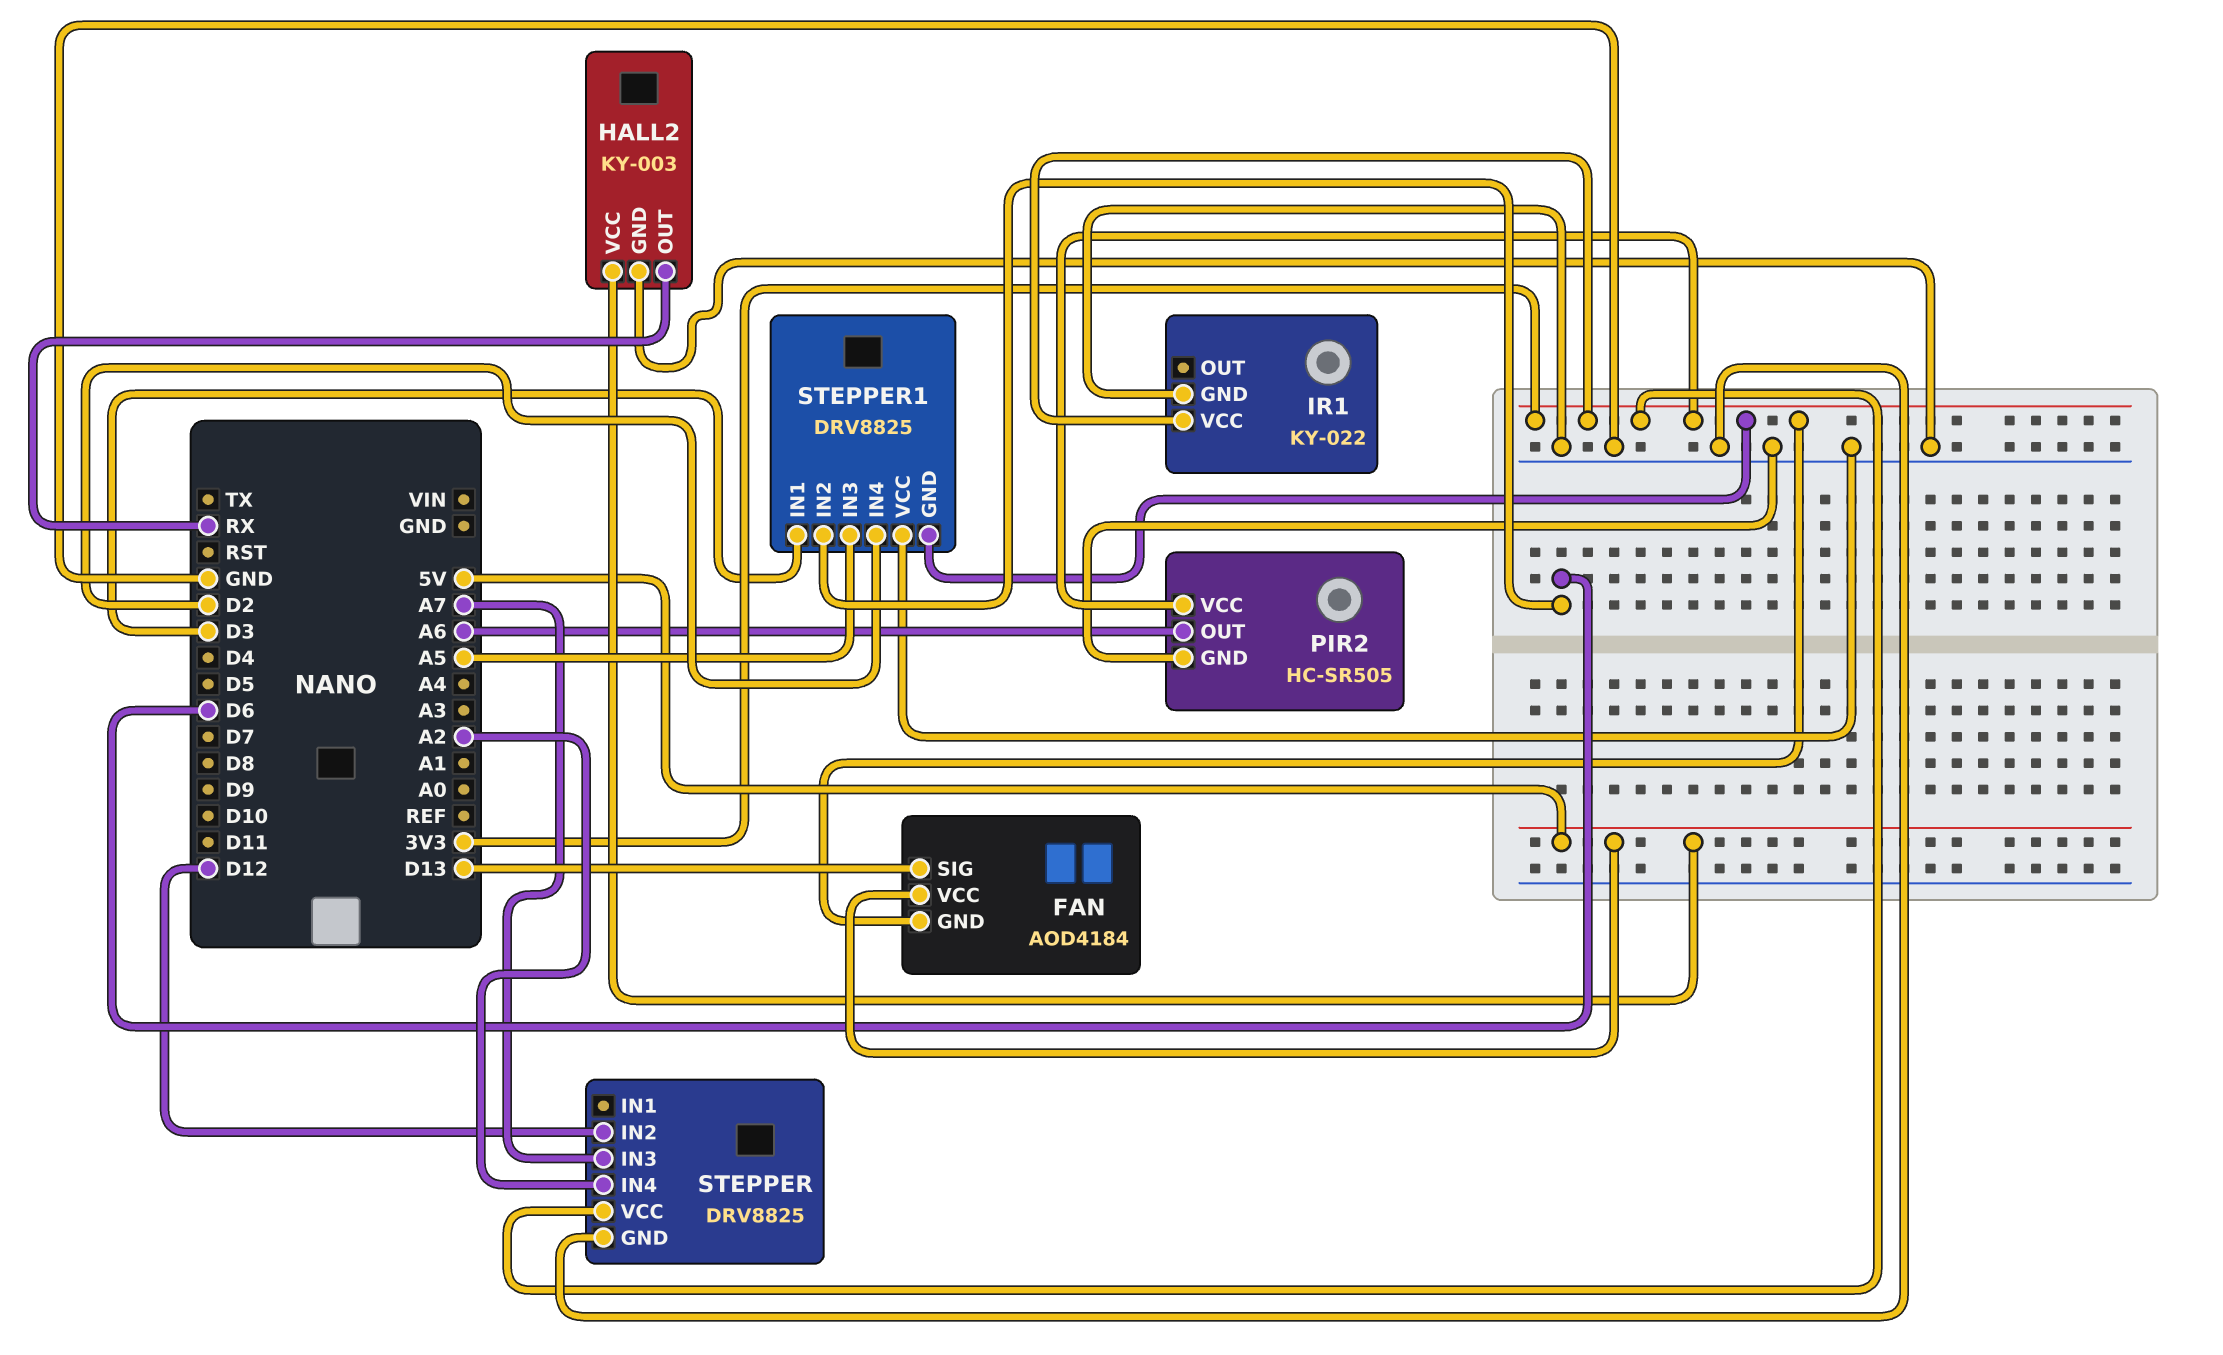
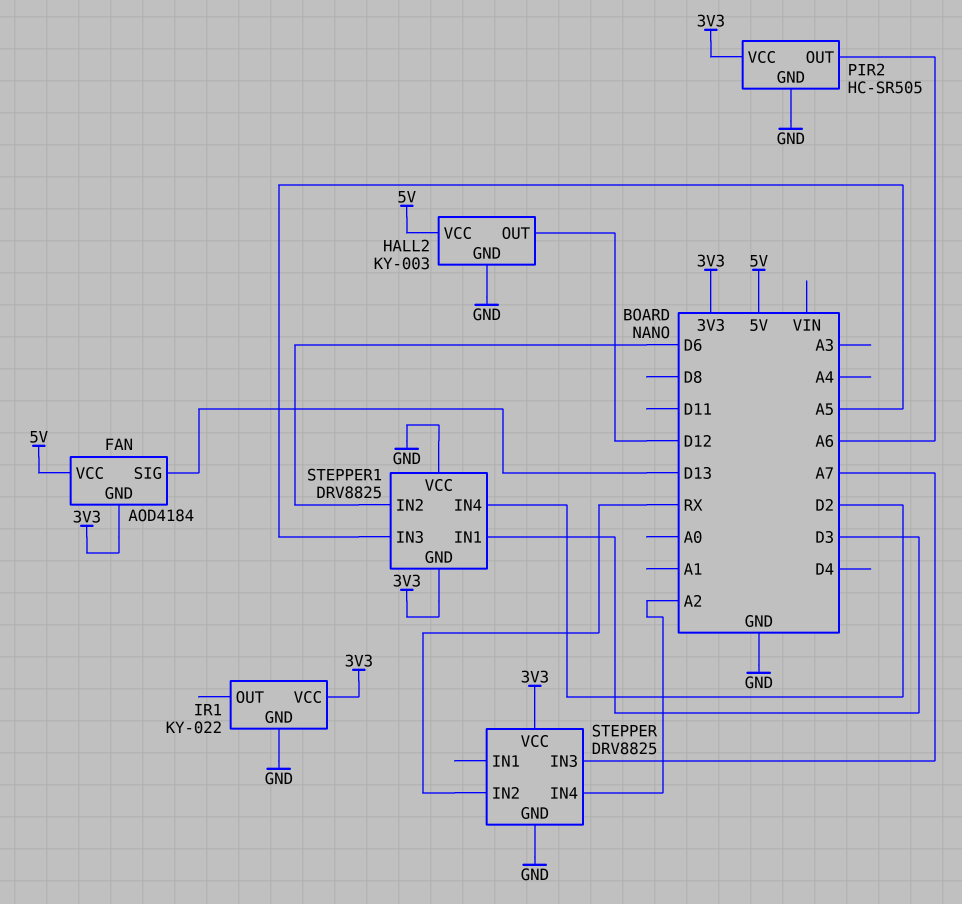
HALL2 pin OUT: RX -> D12
STEPPER pin IN2: D12 -> RX

